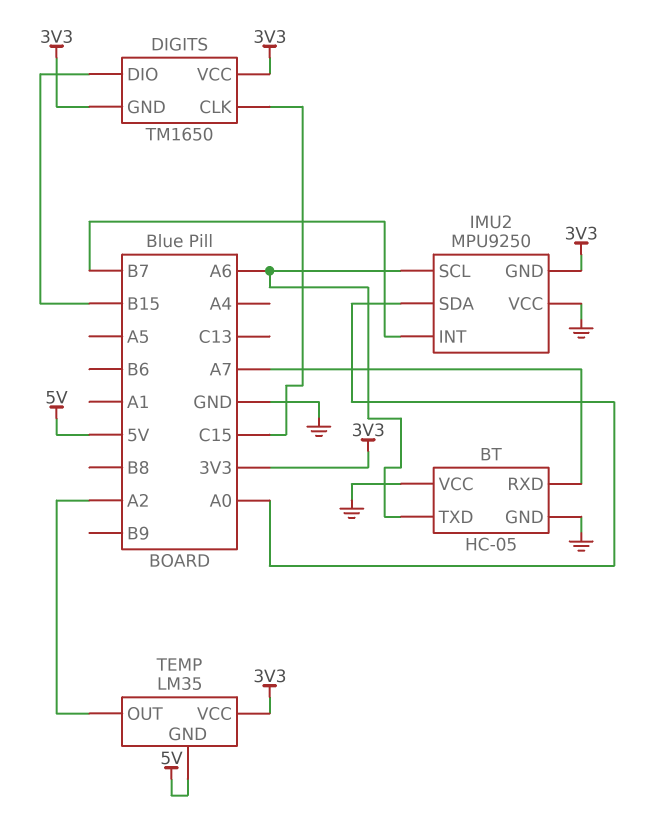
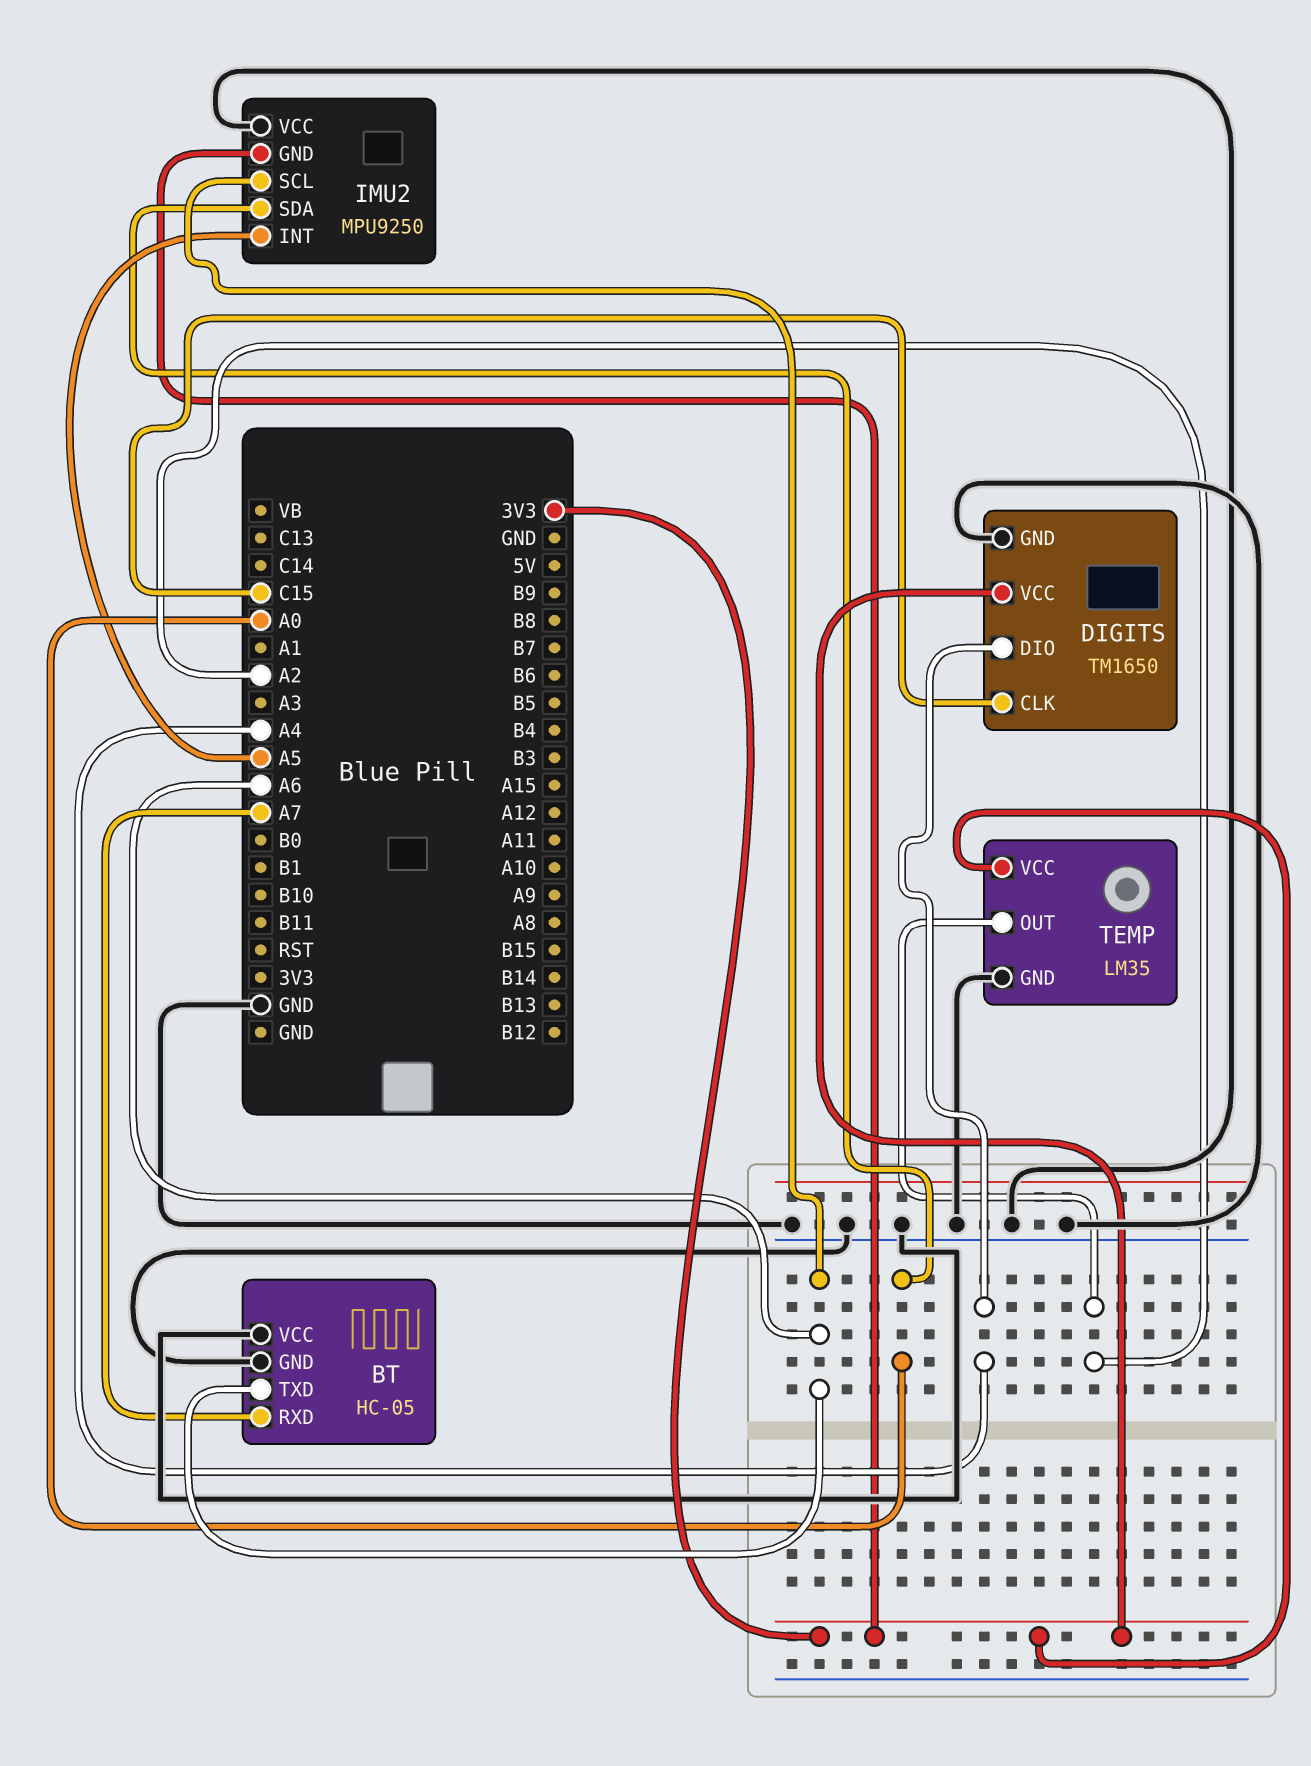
DIGITS pin DIO: B15 -> A4
DIGITS pin GND: 3V3 -> GND
IMU2 pin INT: B7 -> A5
TEMP pin GND: 5V -> GND

